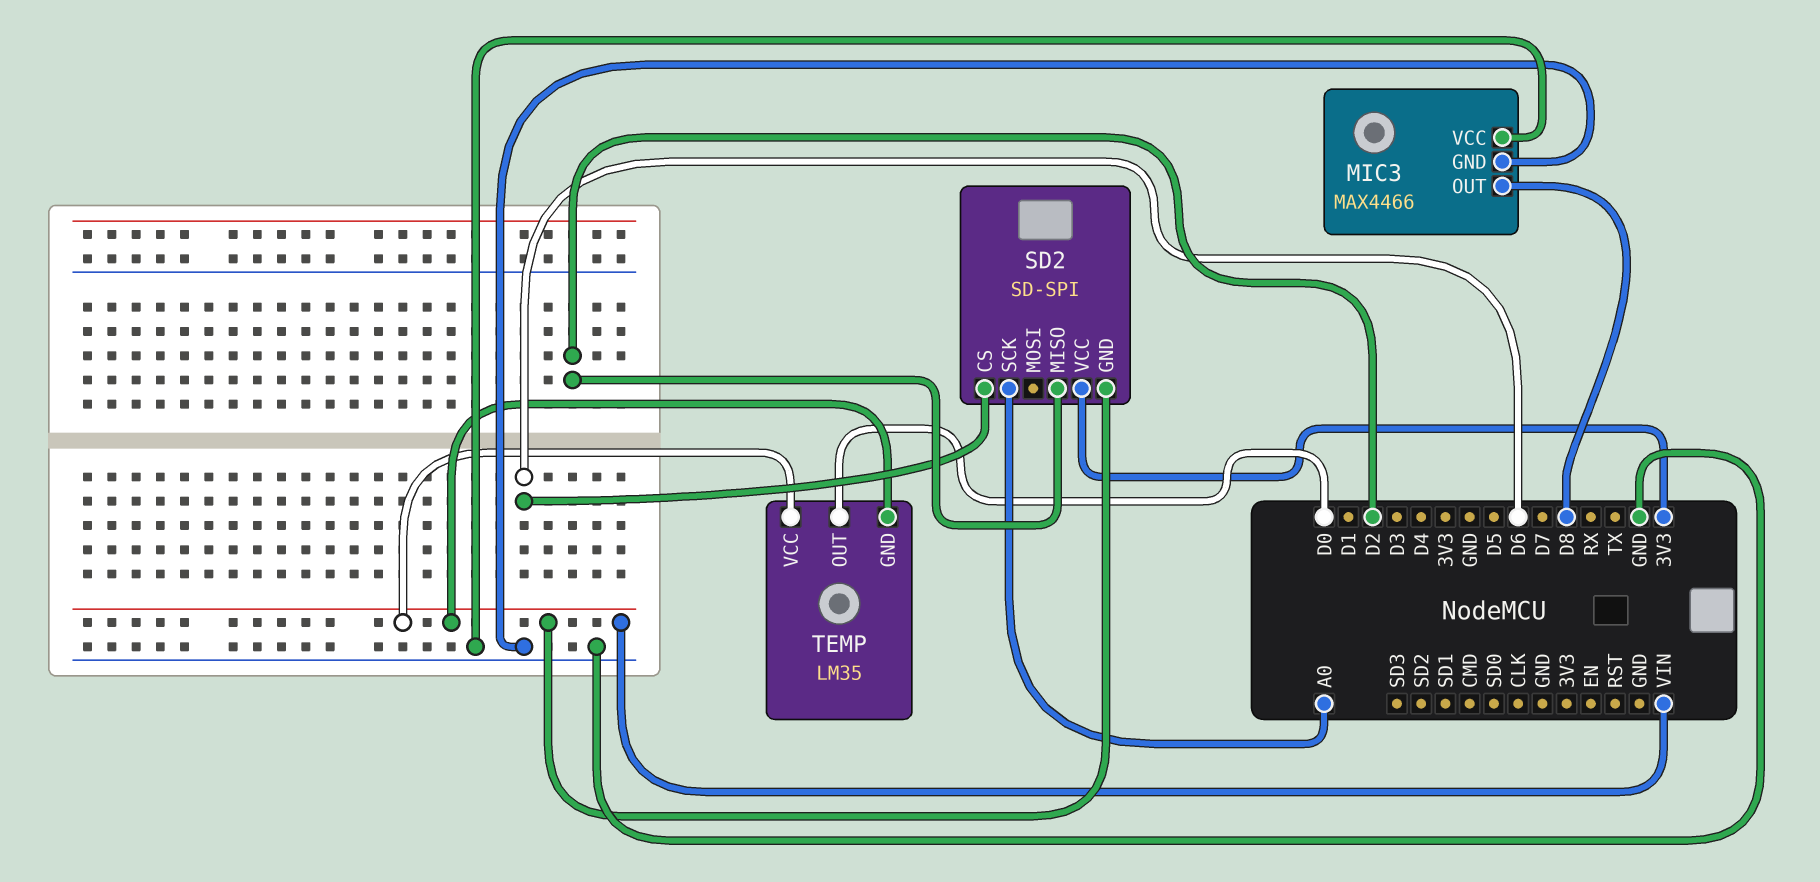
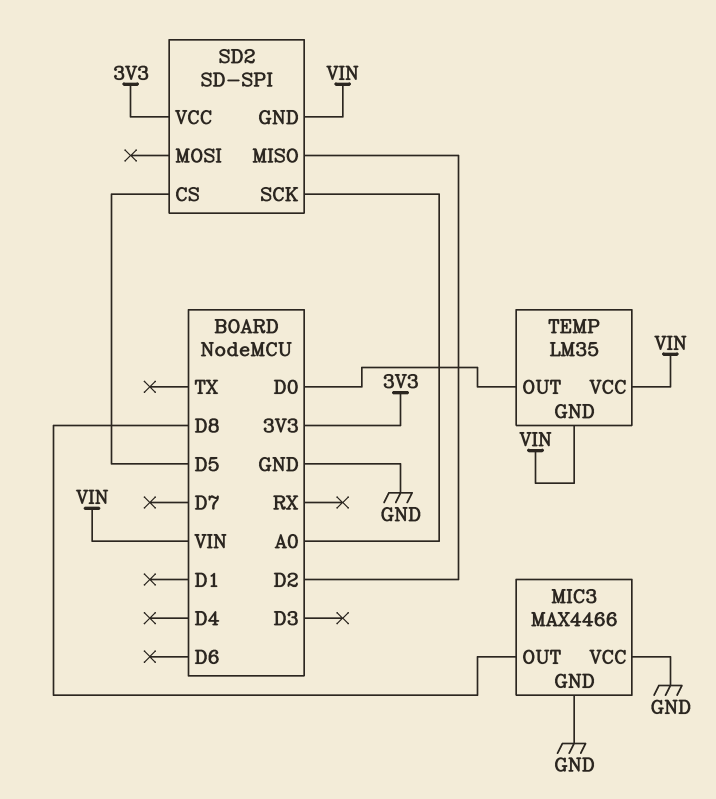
SD2 pin CS: D6 -> D5

